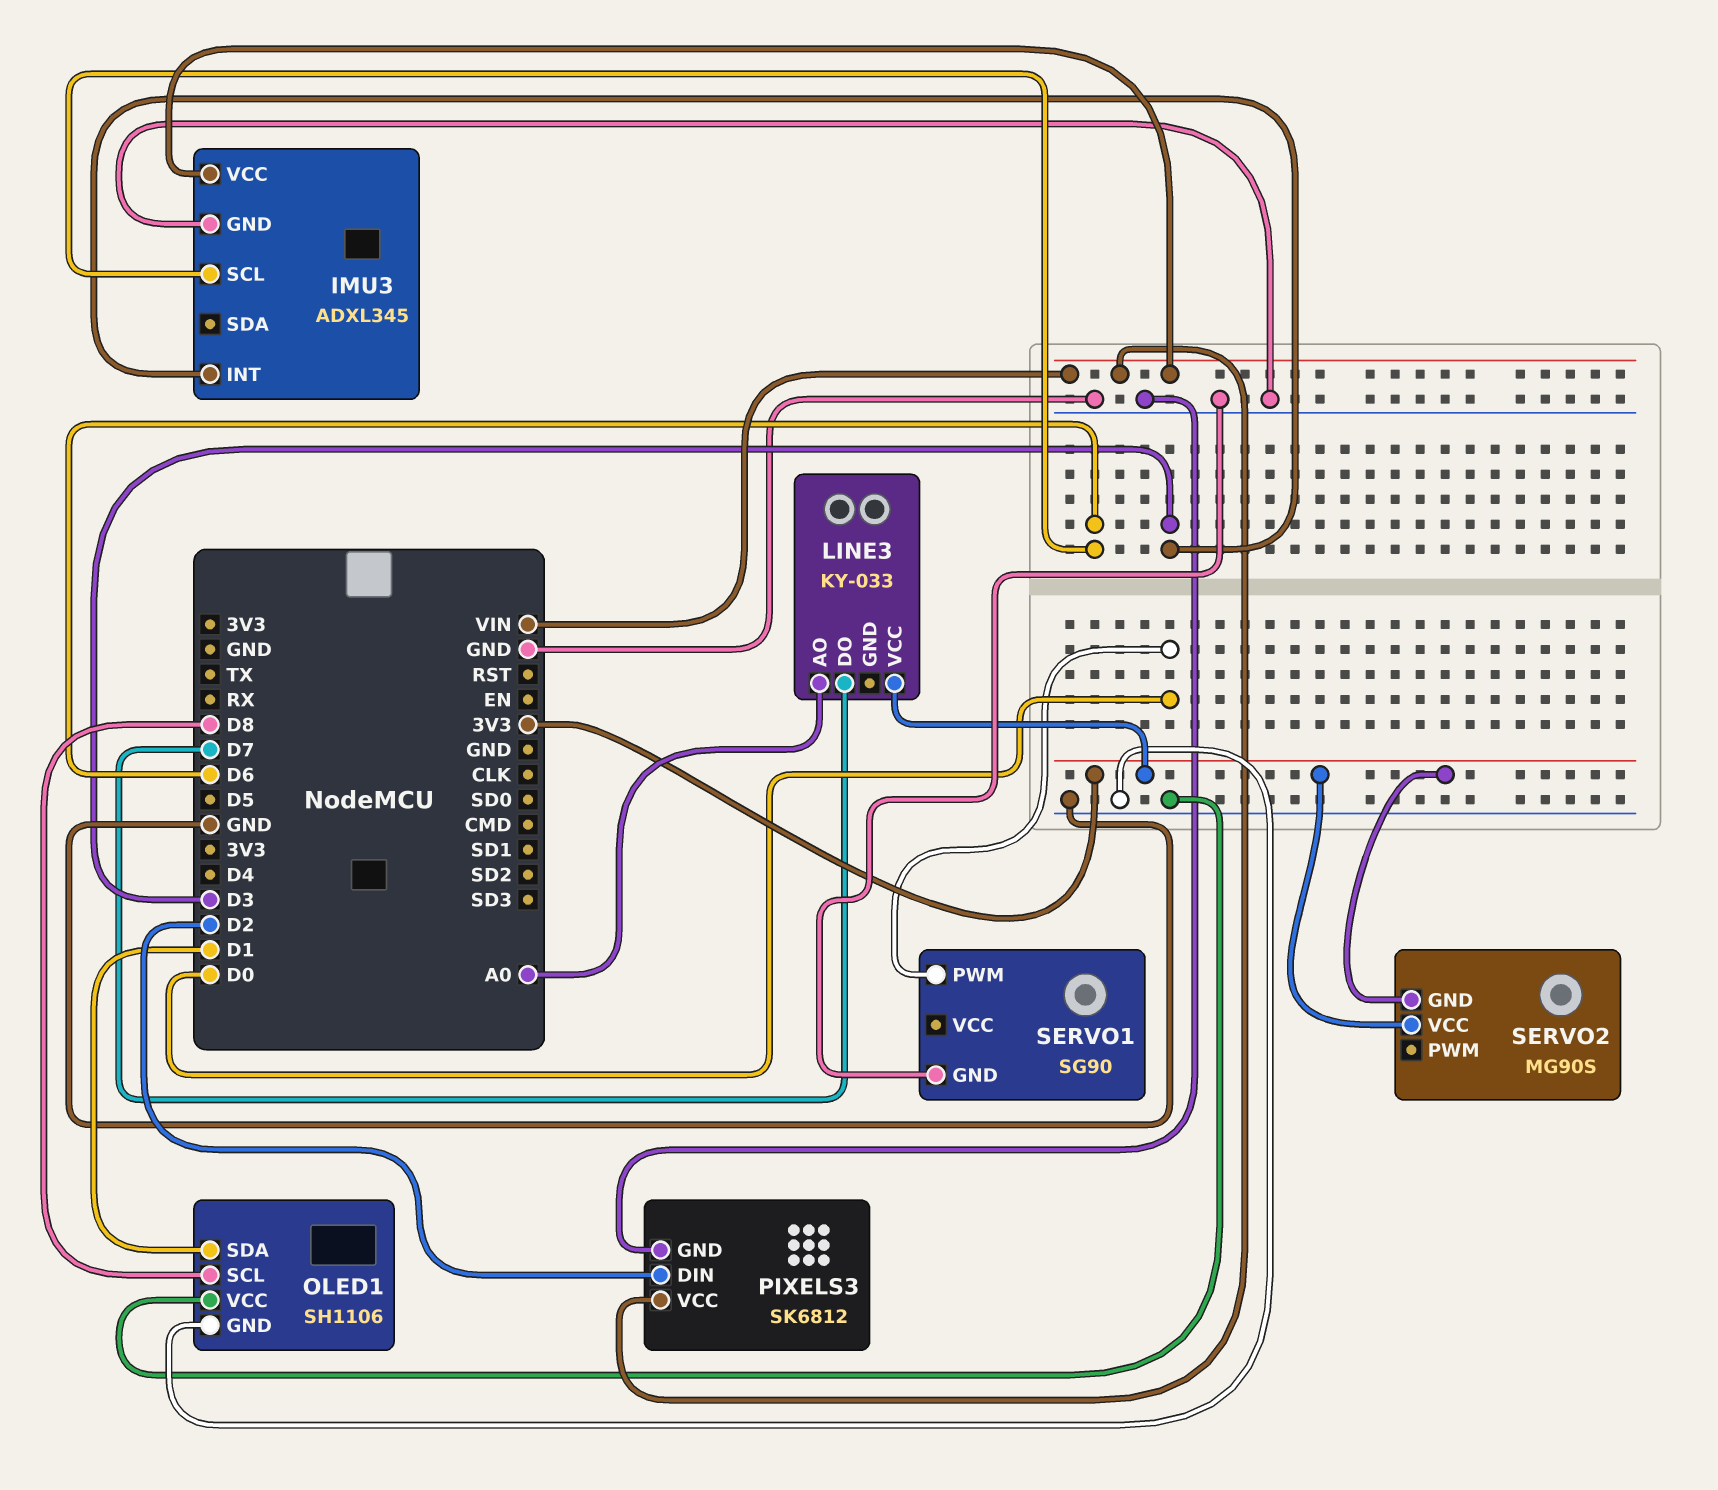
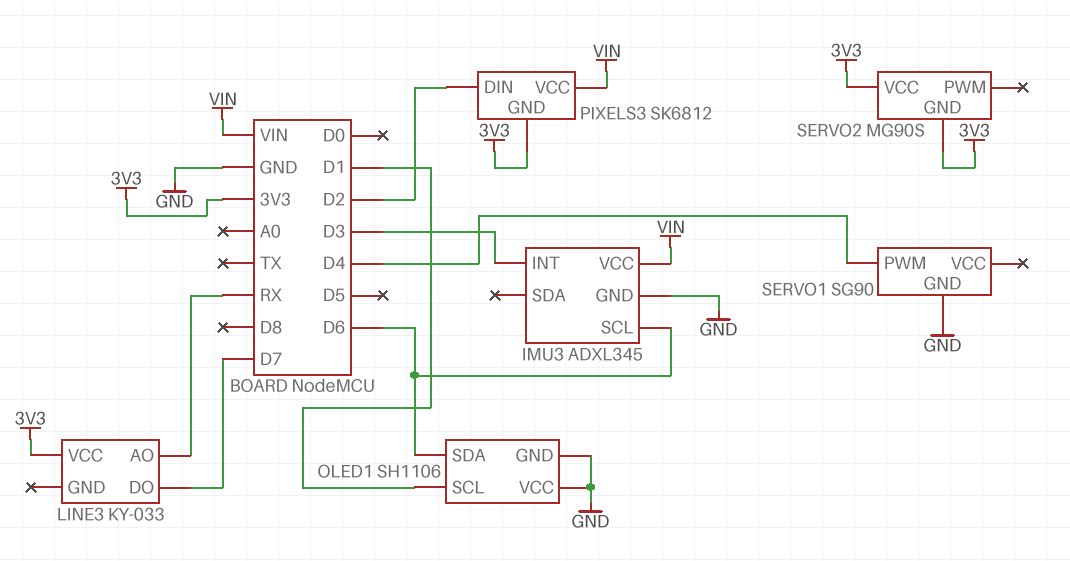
LINE3 pin AO: A0 -> RX
OLED1 pin SCL: D8 -> D1
OLED1 pin SDA: D1 -> D6
PIXELS3 pin GND: GND -> 3V3
SERVO1 pin PWM: D0 -> D4

